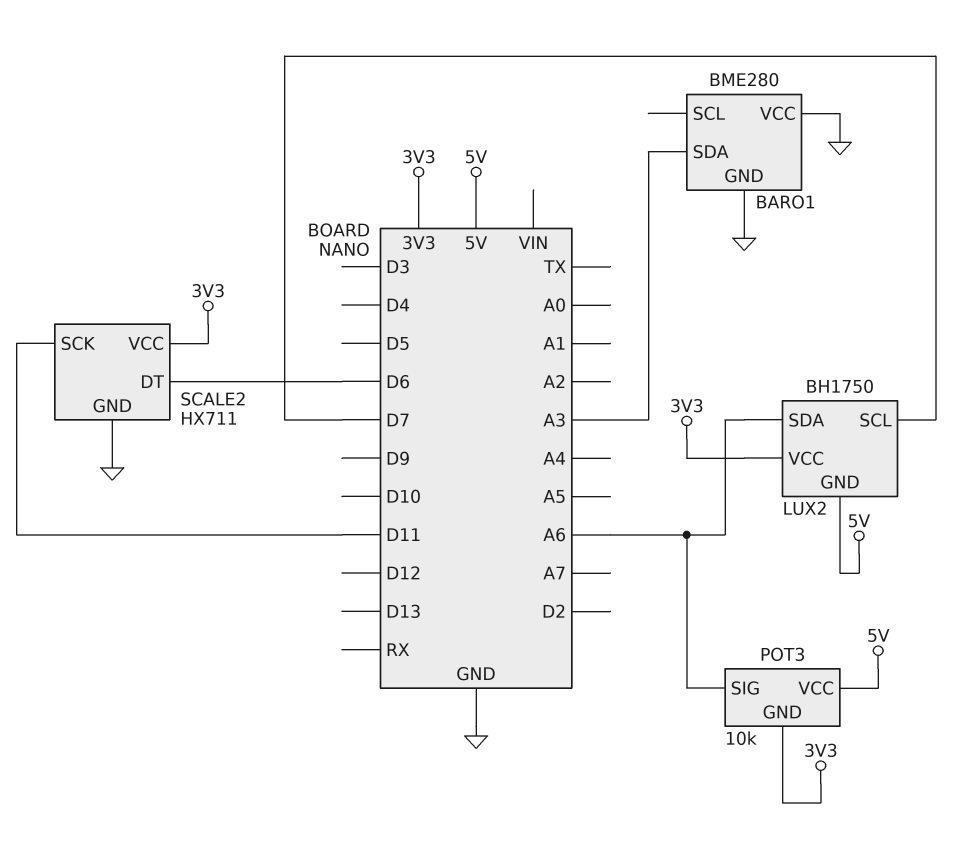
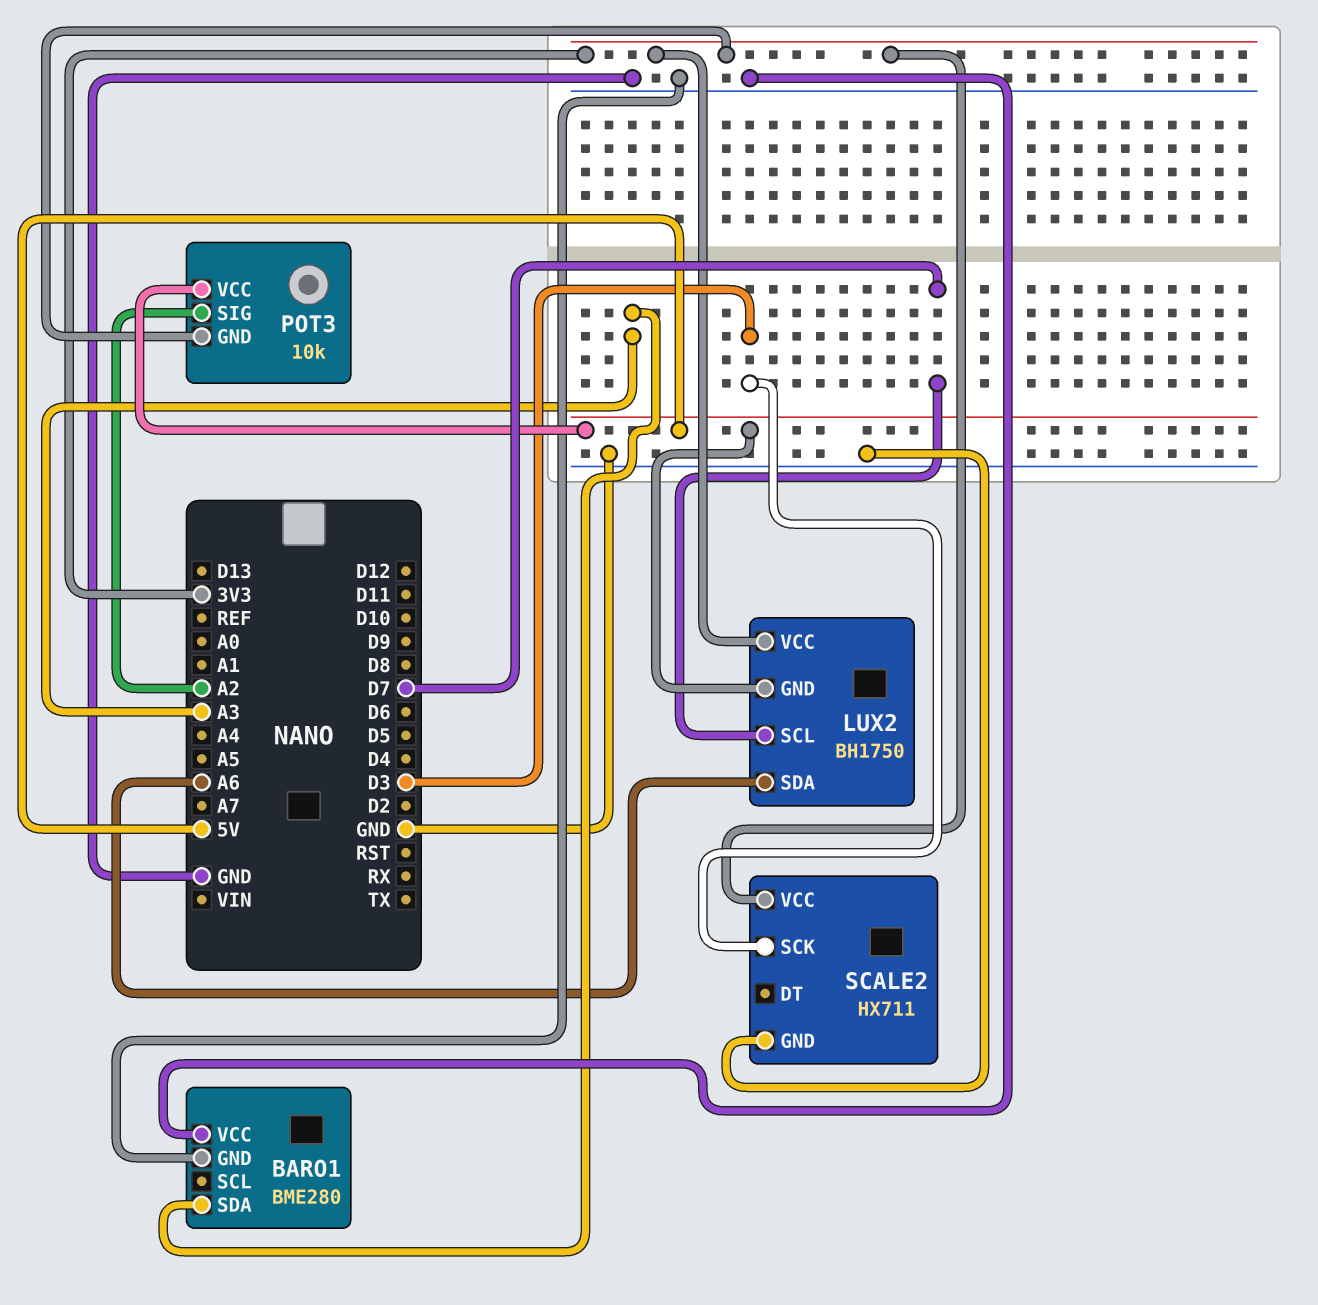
POT3 pin SIG: A6 -> A2
SCALE2 pin DT: D6 -> none
SCALE2 pin SCK: D11 -> D3

